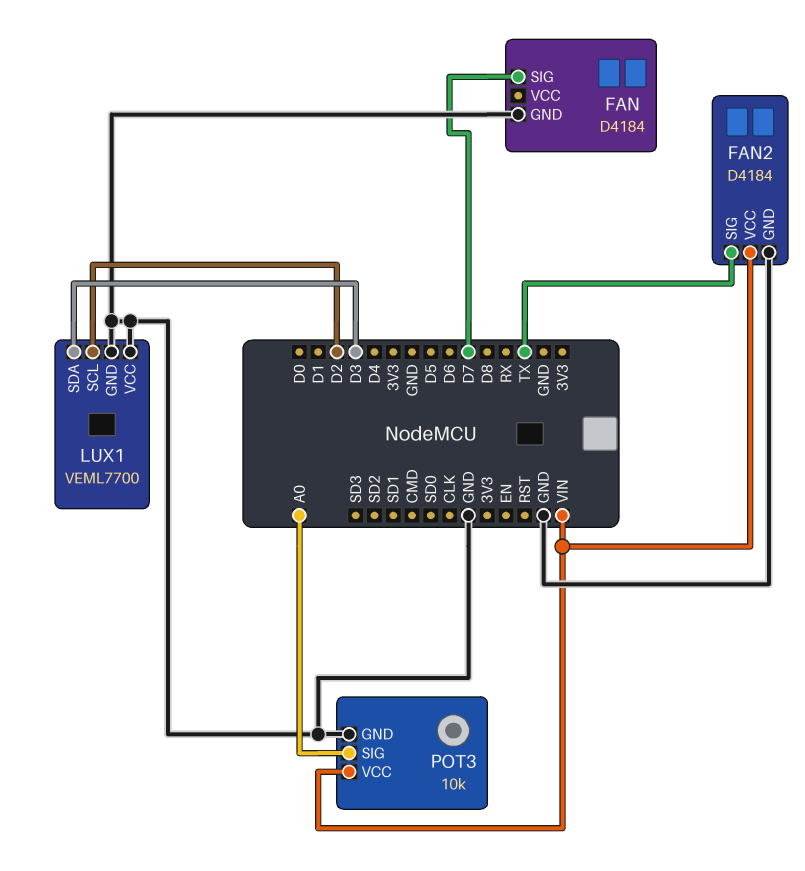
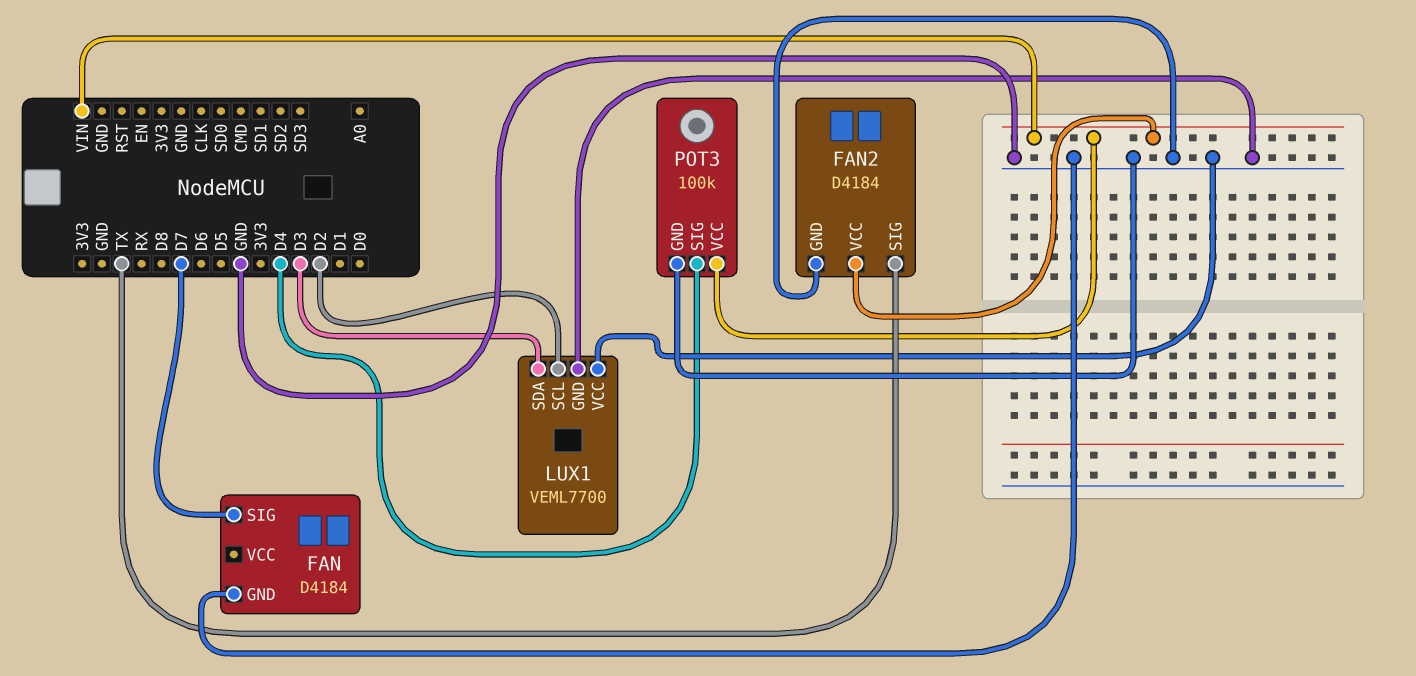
POT3: 10k -> 100k
POT3 pin SIG: A0 -> D4

